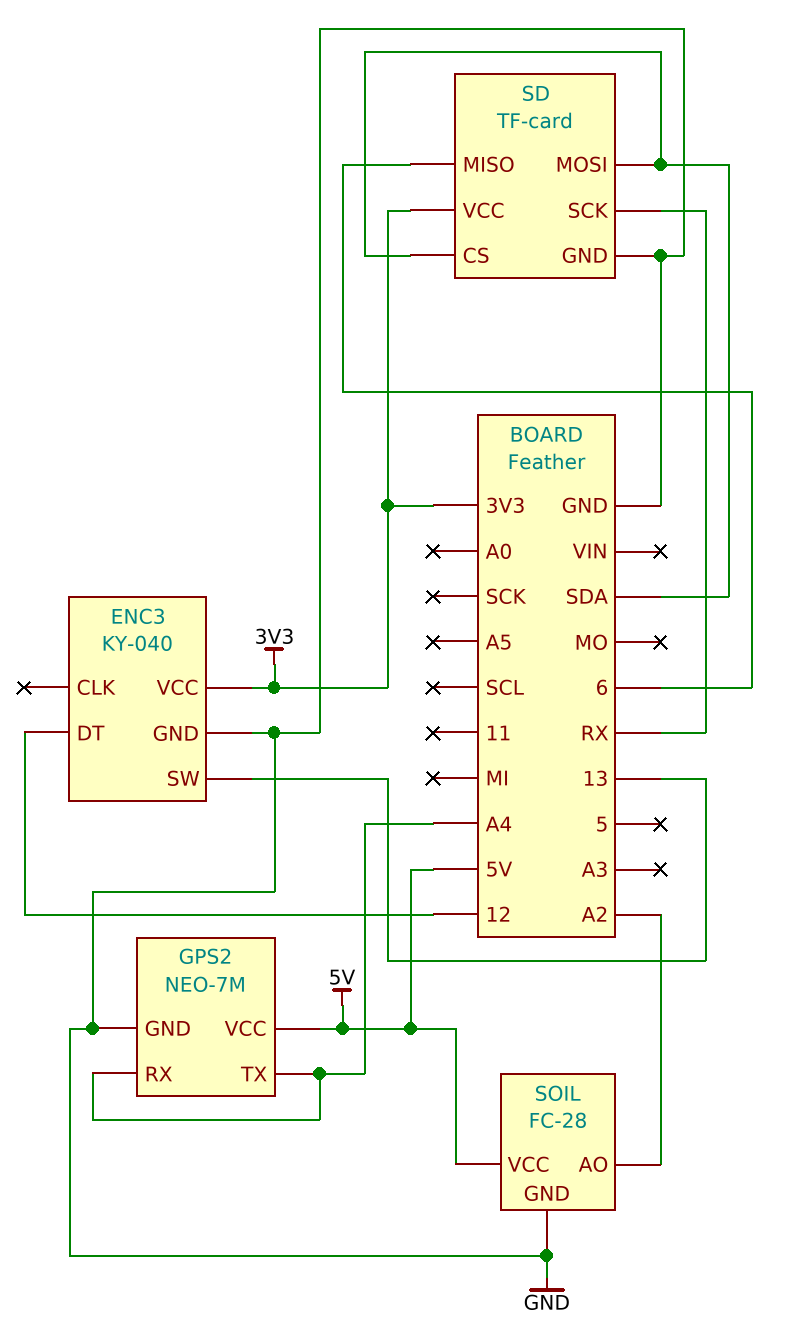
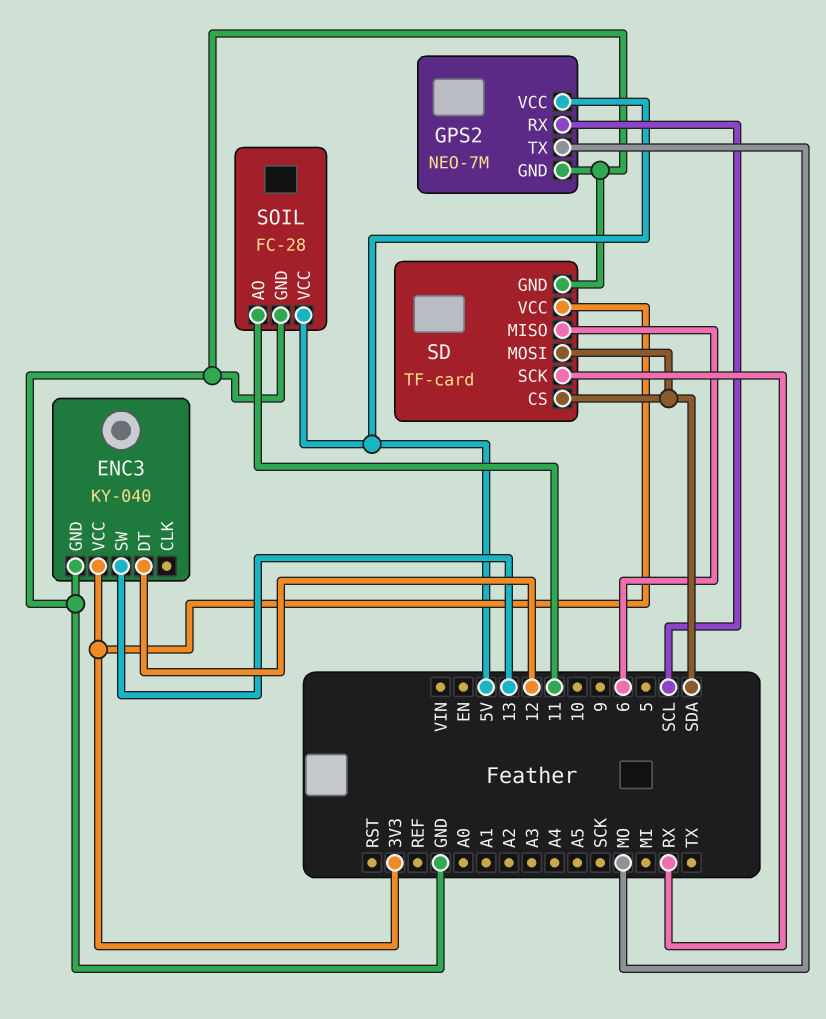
GPS2 pin RX: A4 -> SCL
GPS2 pin TX: A4 -> MO
SOIL pin AO: A2 -> 11

